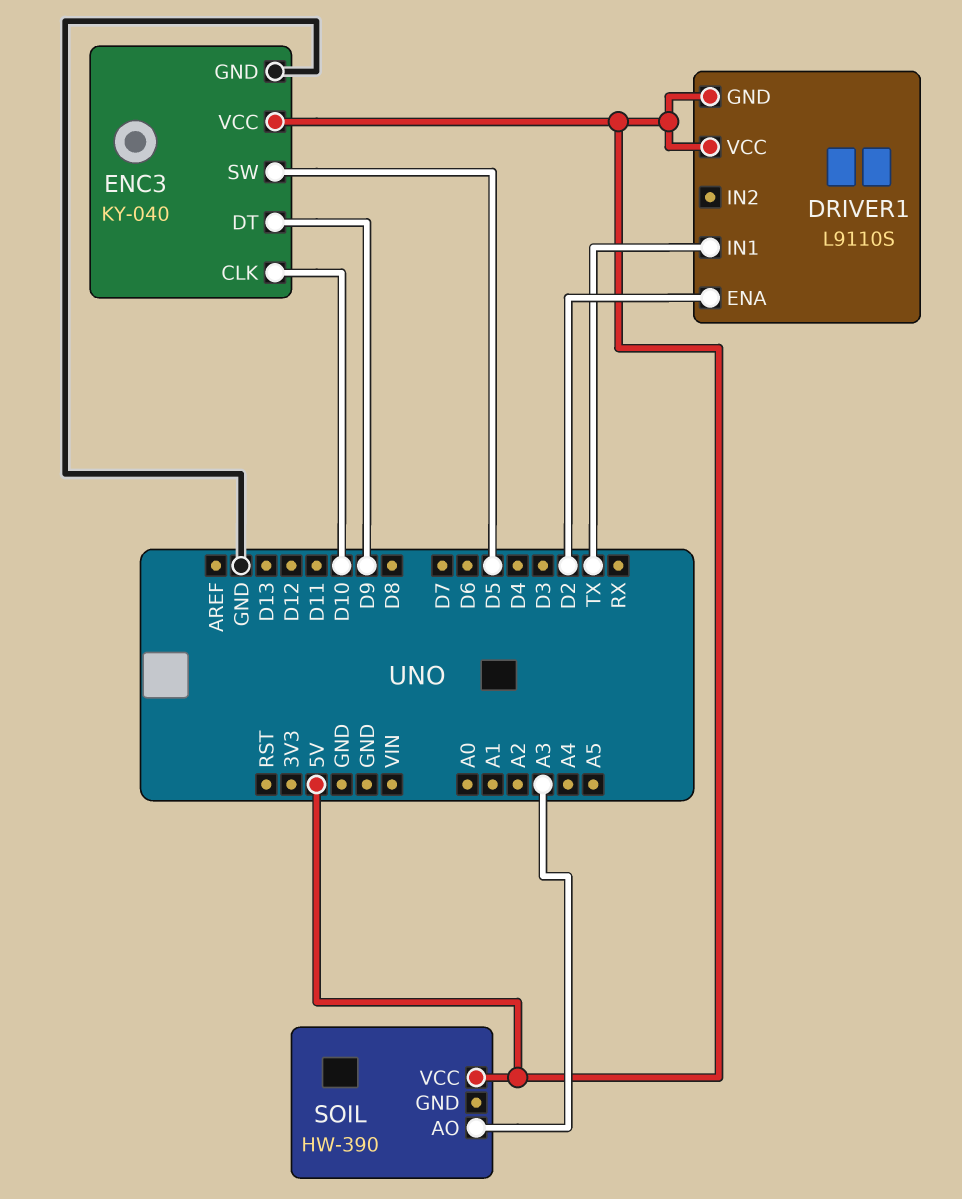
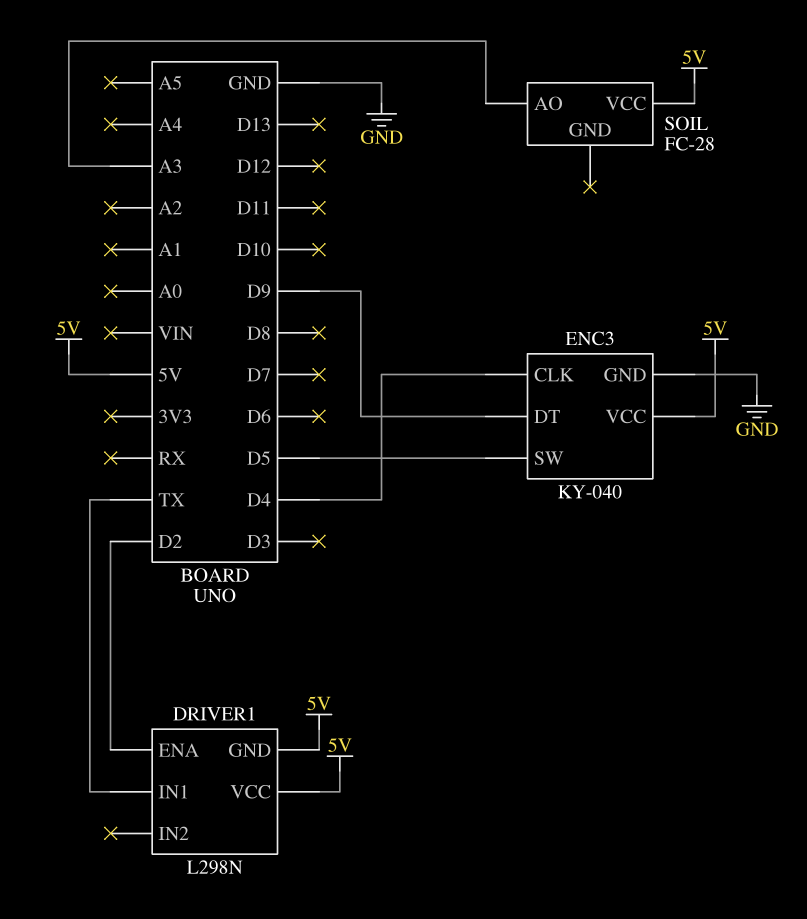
DRIVER1: L9110S -> L298N
ENC3 pin CLK: D10 -> D4
SOIL: HW-390 -> FC-28

